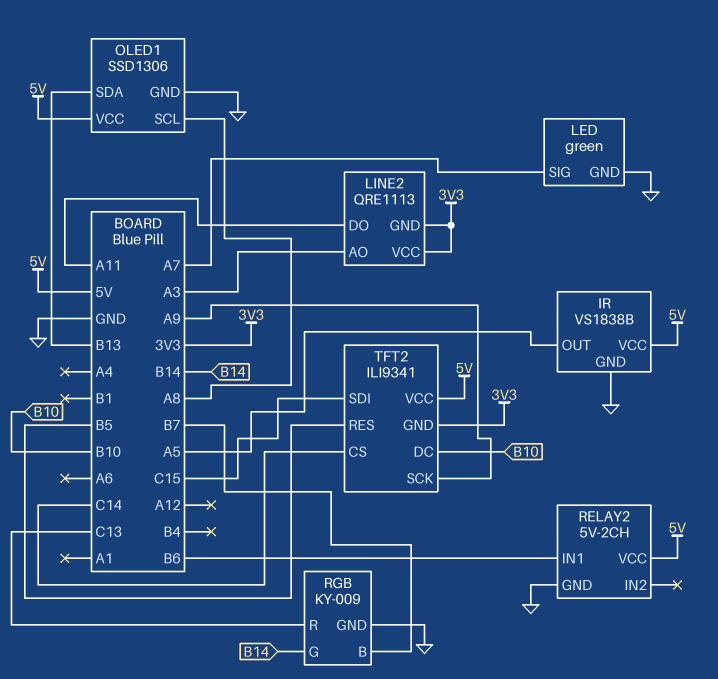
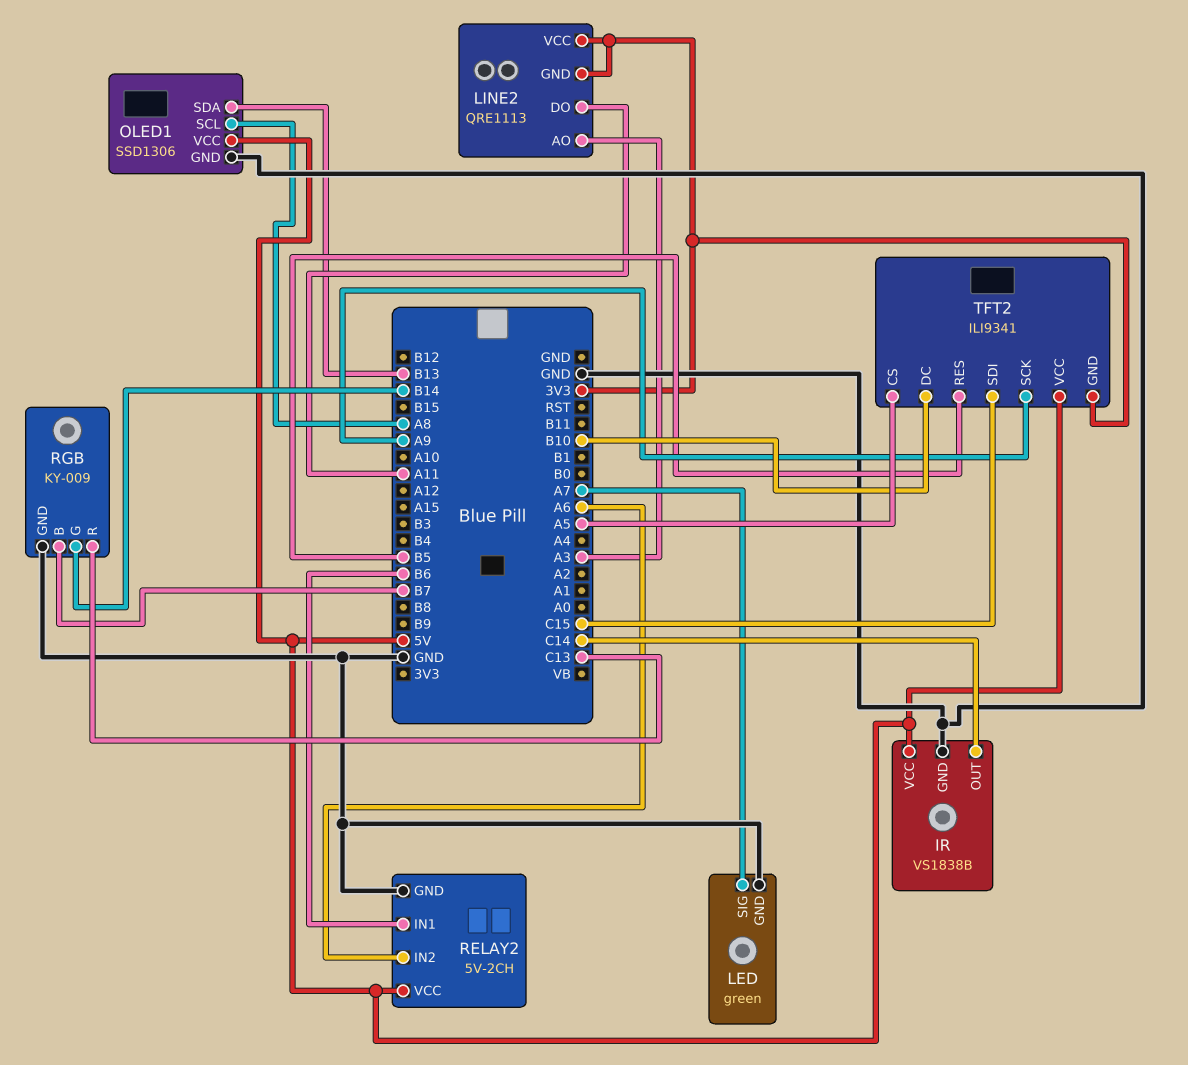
IR pin OUT: A5 -> C14
RELAY2 pin IN2: none -> A6
TFT2 pin CS: C14 -> A5

